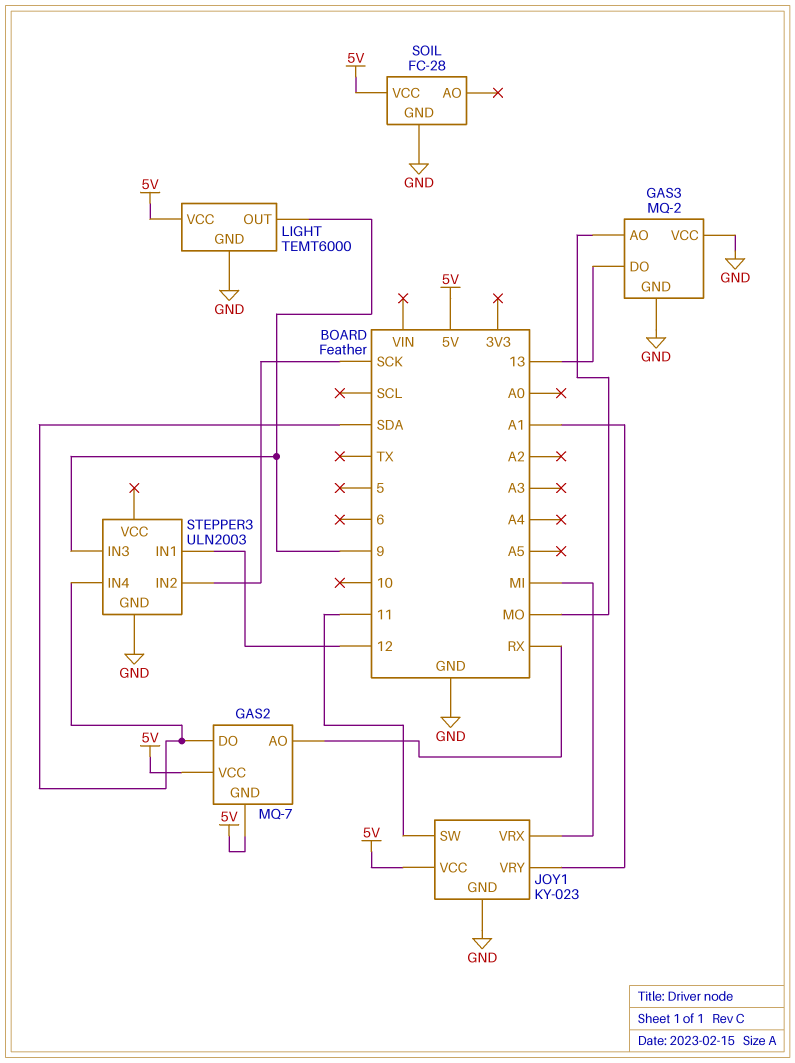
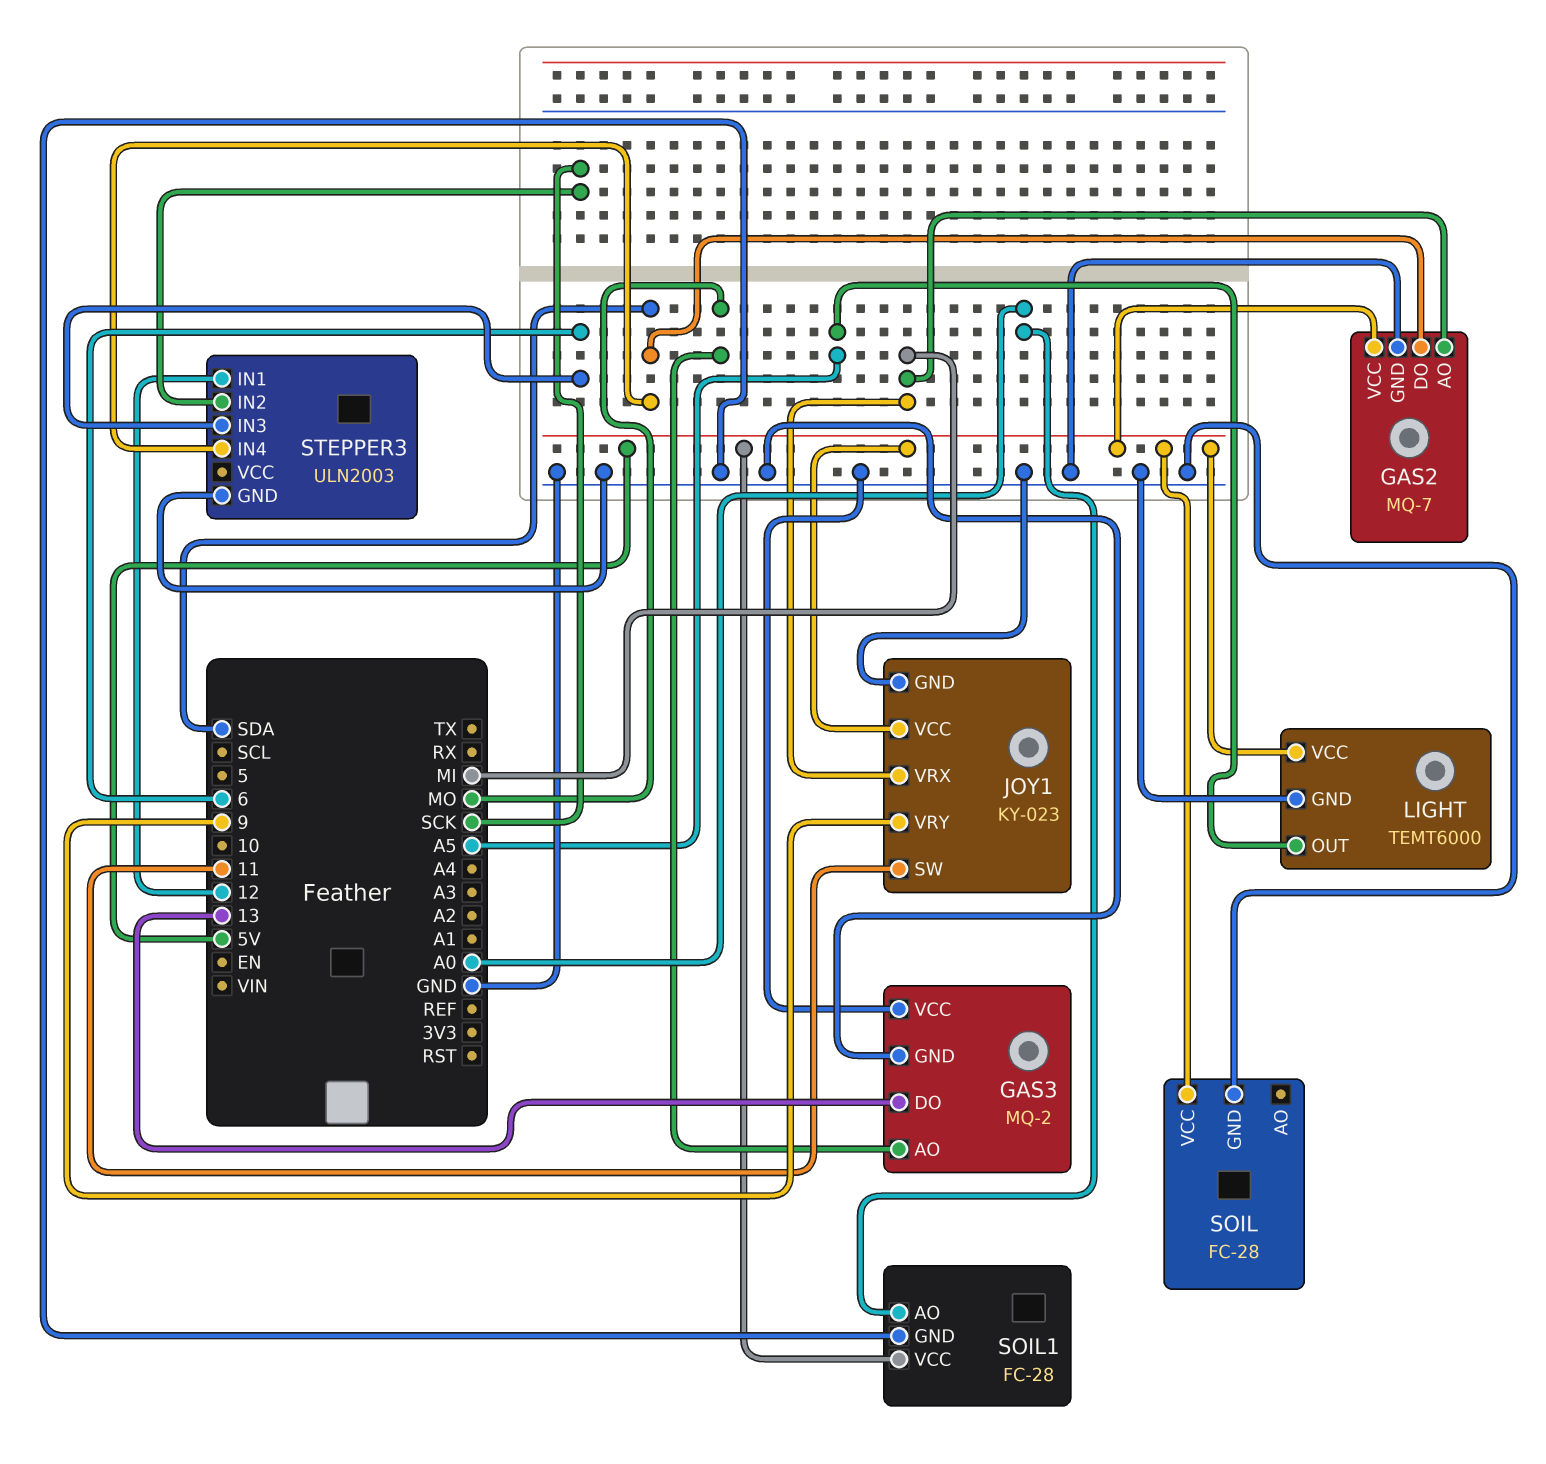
GAS2 pin AO: RX -> MI
GAS2 pin GND: 5V -> GND
JOY1 pin VRY: A1 -> 9
LIGHT pin OUT: 9 -> A5
SOIL1: none -> FC-28
SOIL1 pin AO: none -> A0
SOIL1 pin GND: none -> GND
SOIL1 pin VCC: none -> 5V
STEPPER3 pin IN3: 9 -> 6

